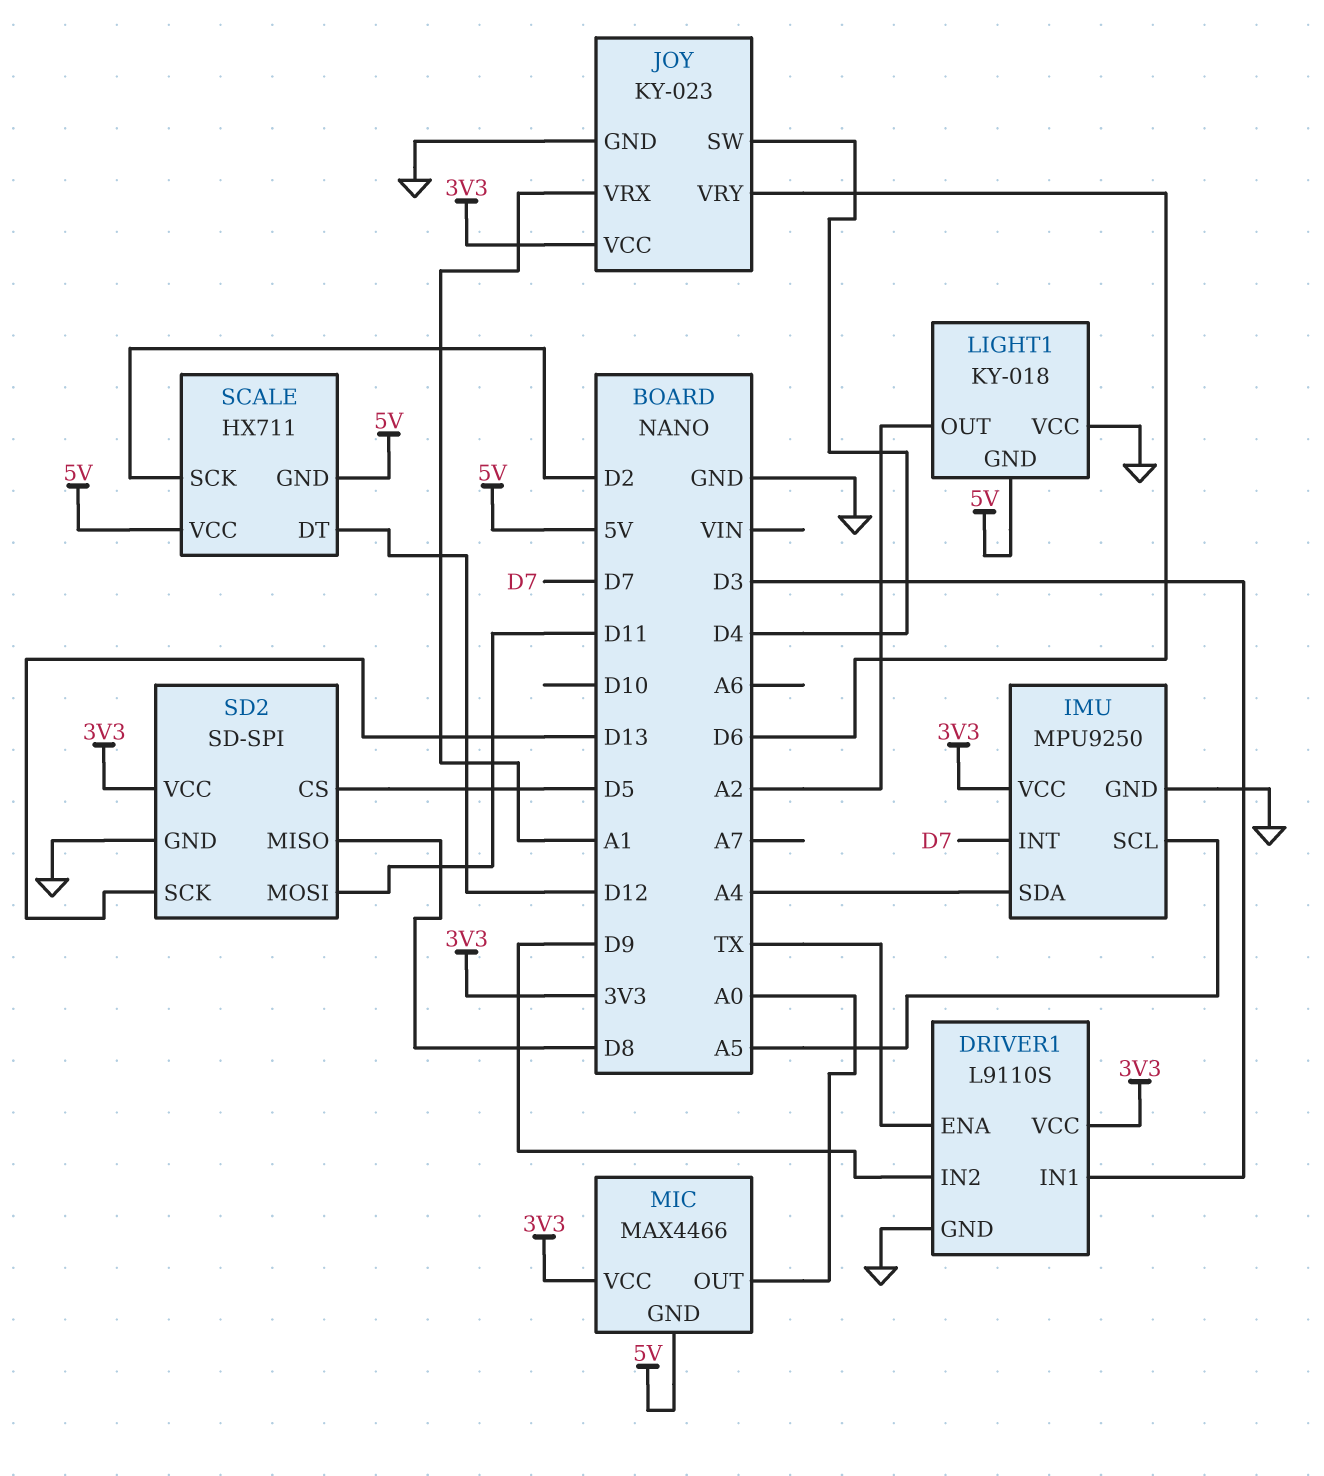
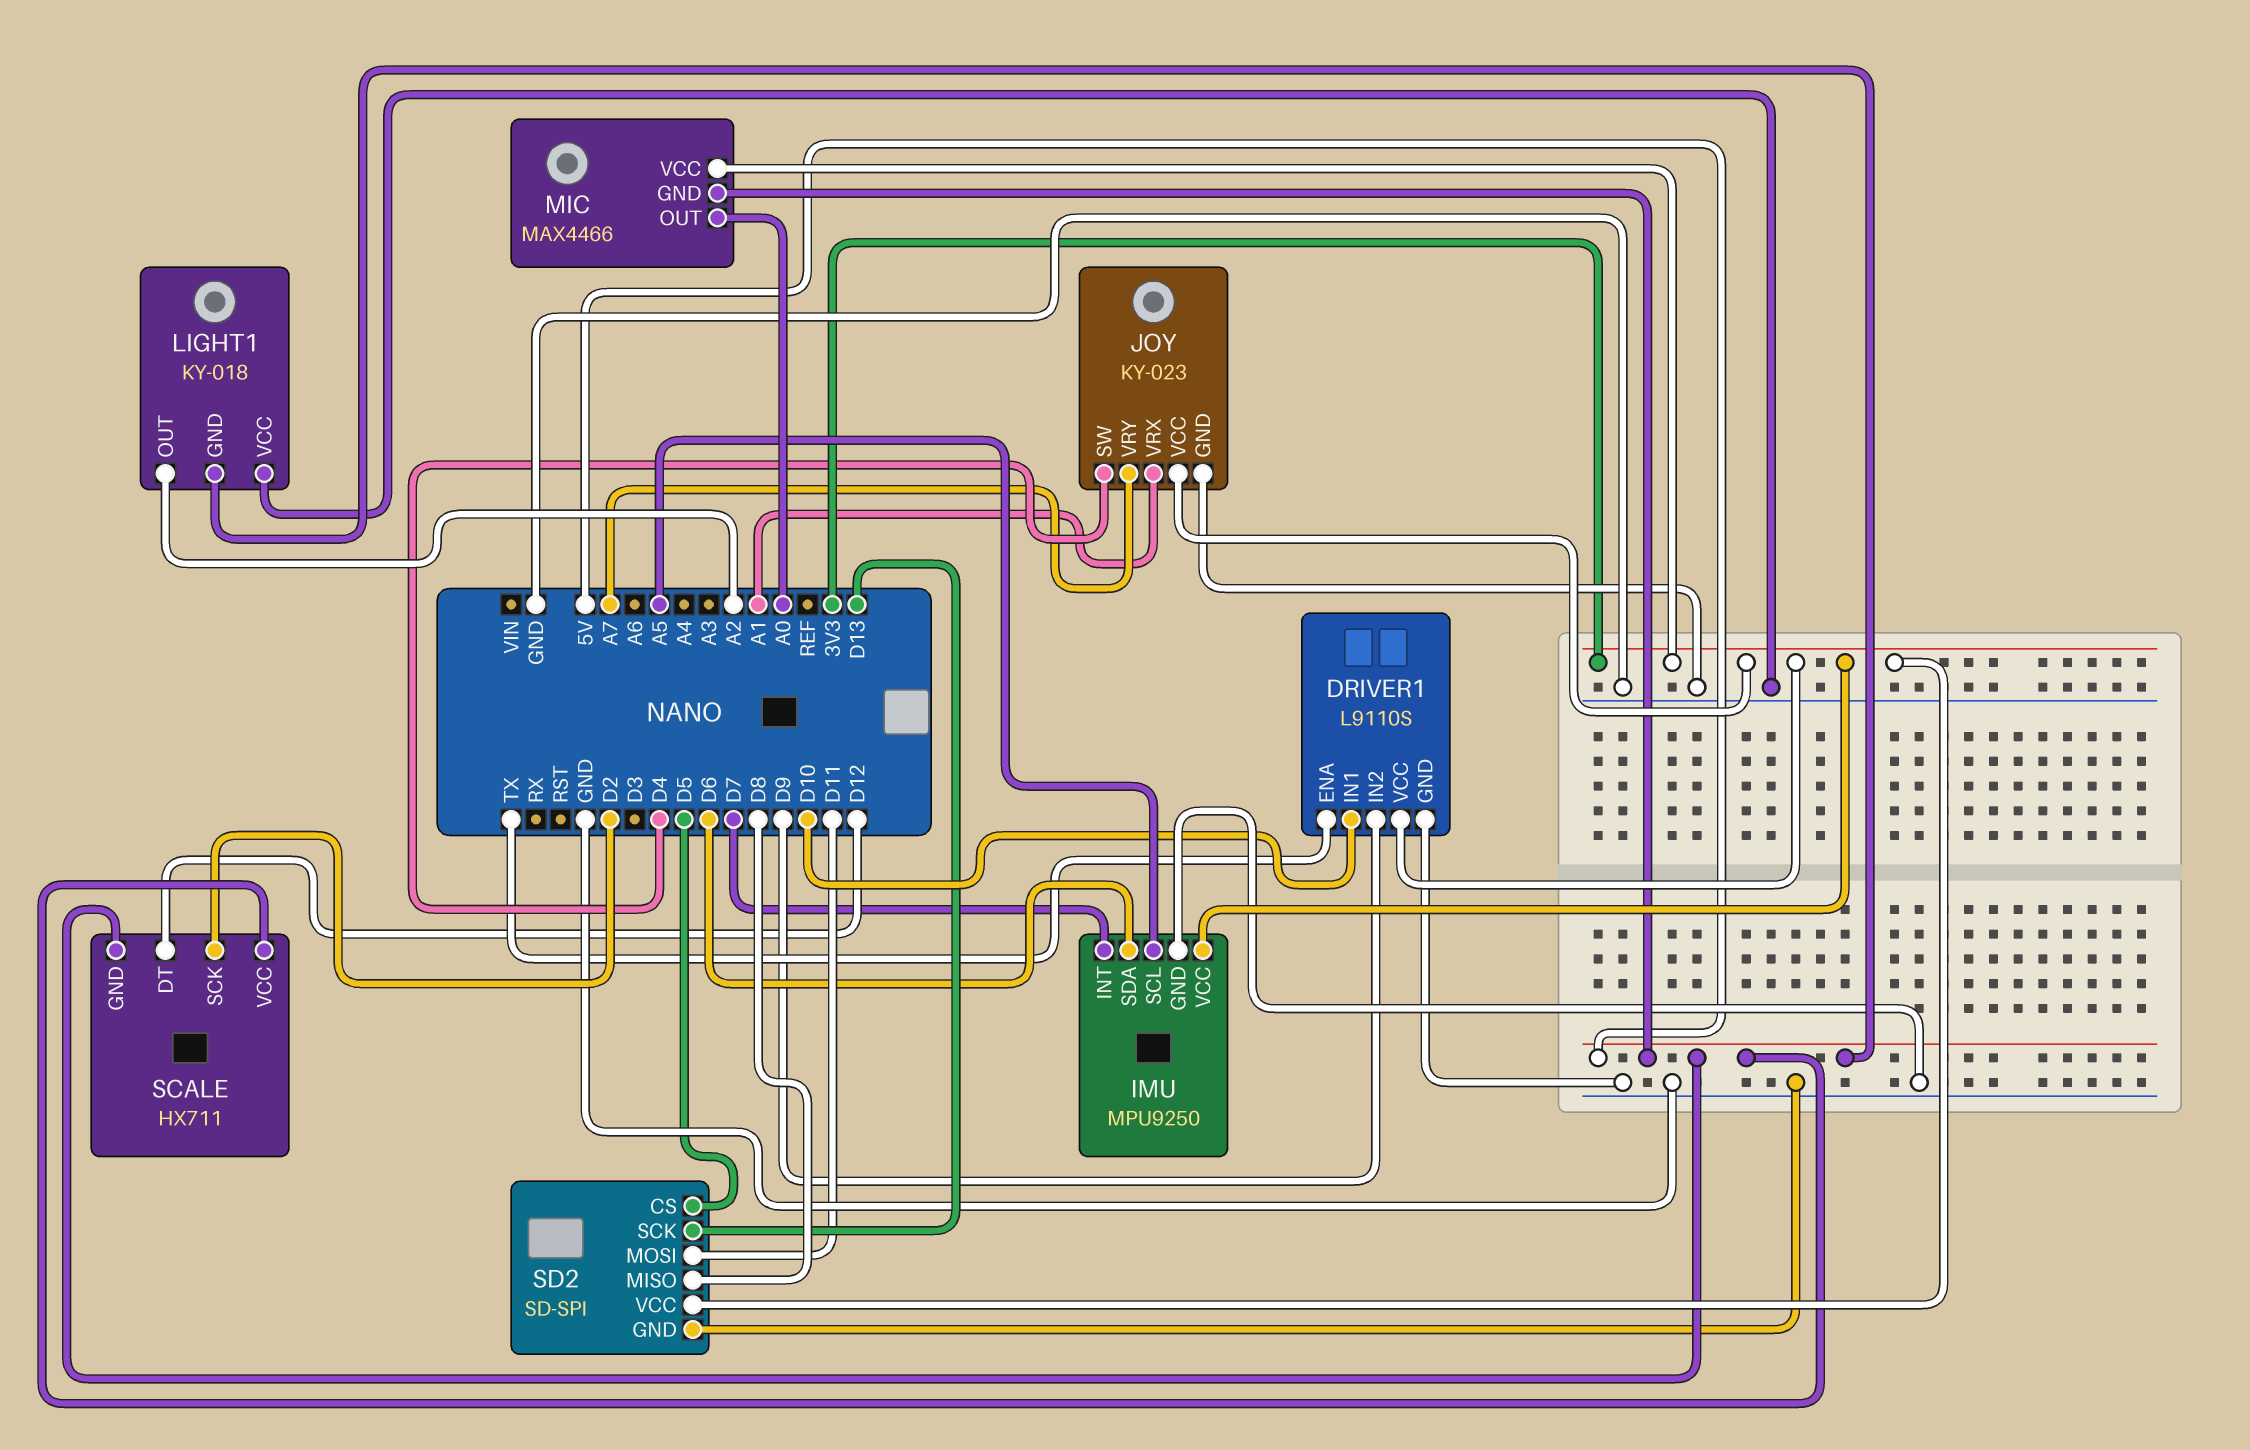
DRIVER1 pin IN1: D3 -> D10
IMU pin SDA: A4 -> D6
JOY pin VRY: D6 -> A7

